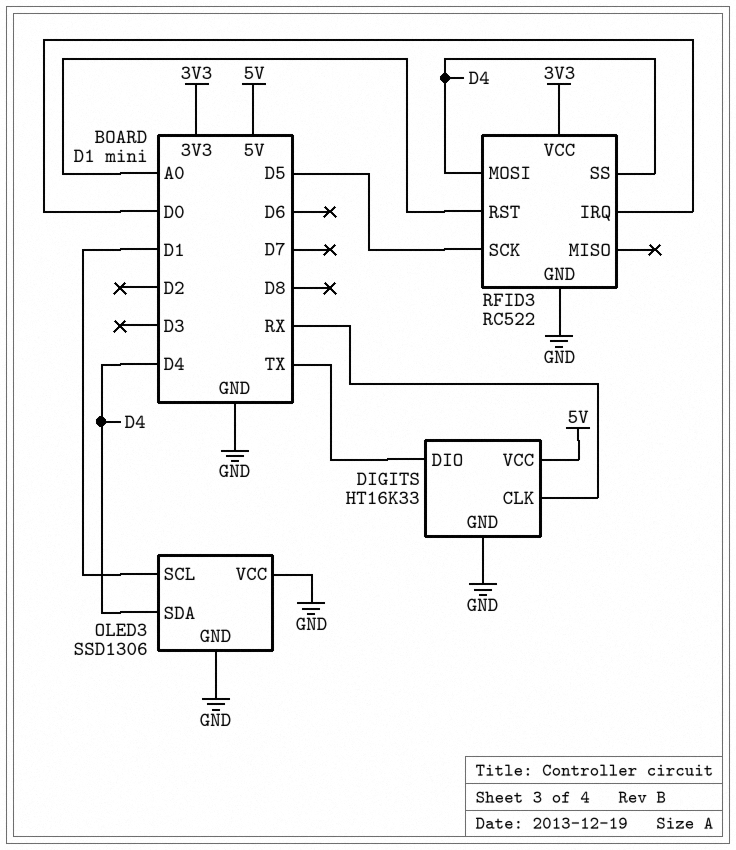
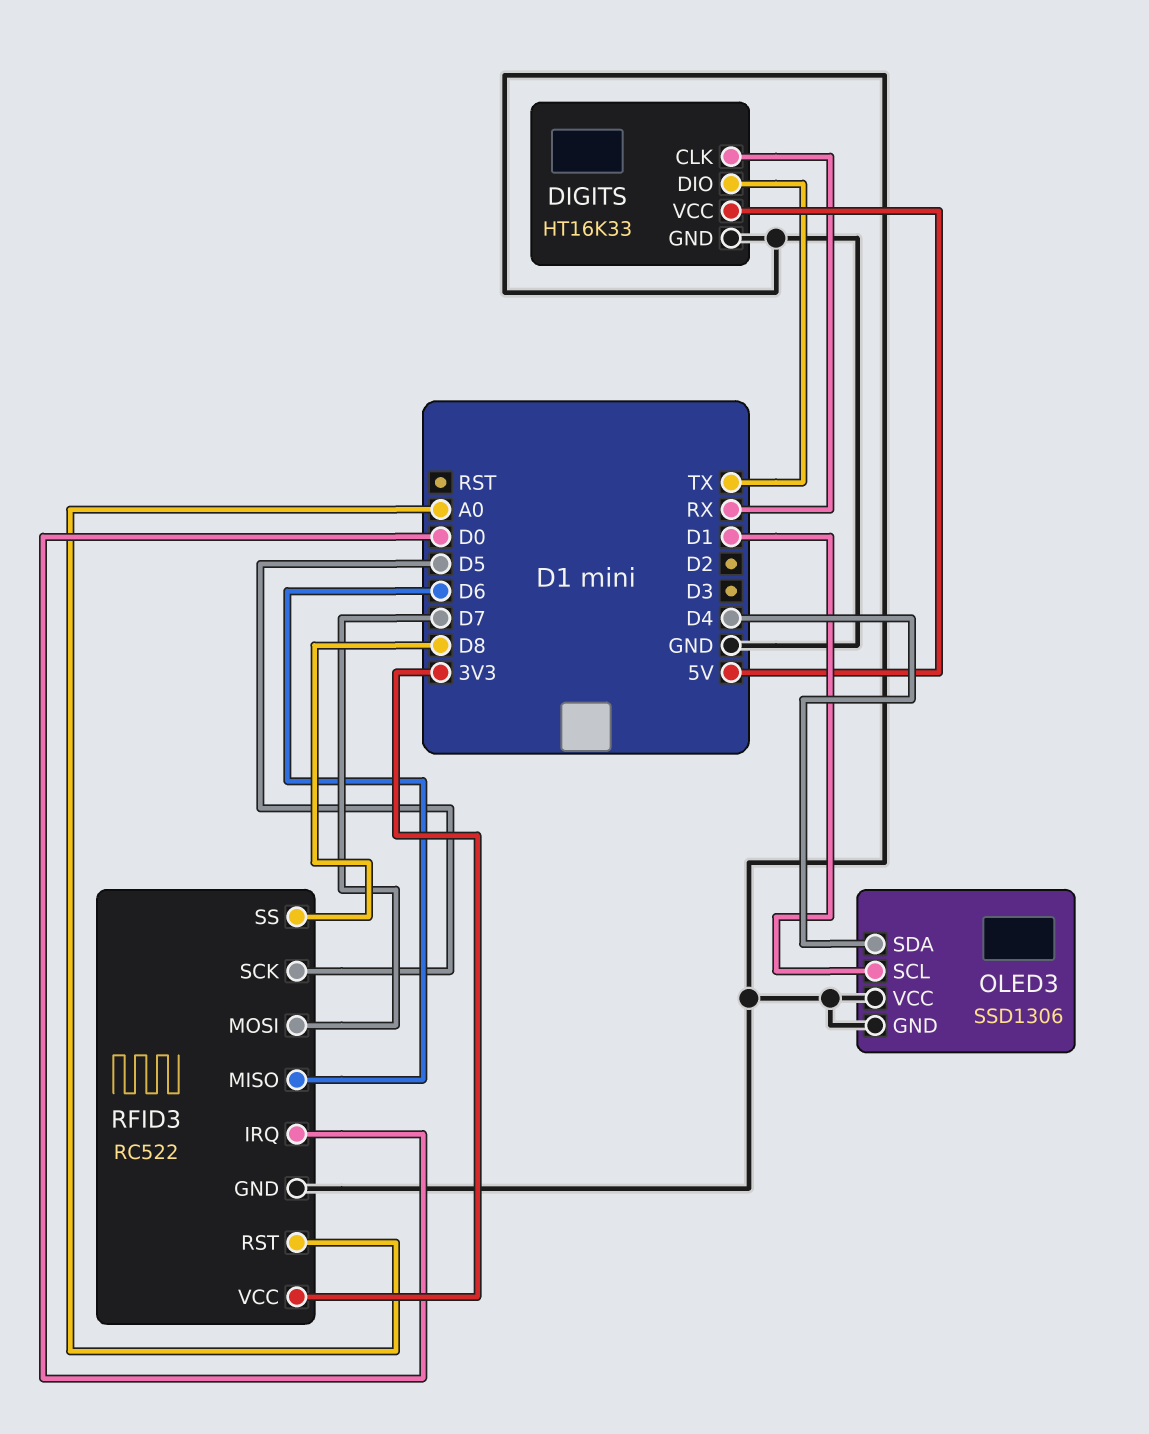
RFID3 pin MISO: none -> D6
RFID3 pin MOSI: D4 -> D7
RFID3 pin SS: D4 -> D8

